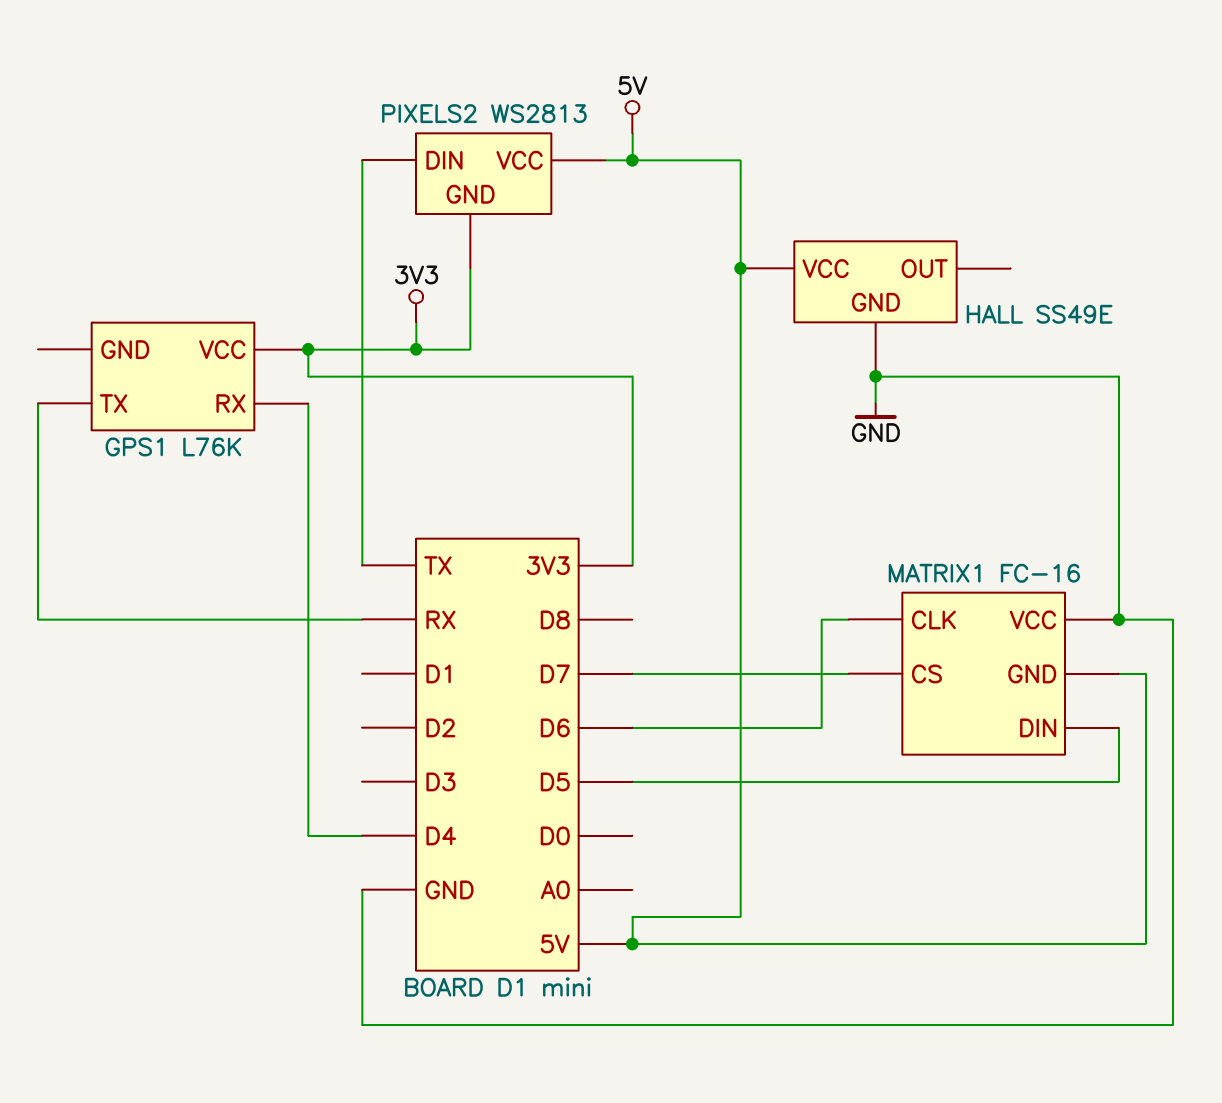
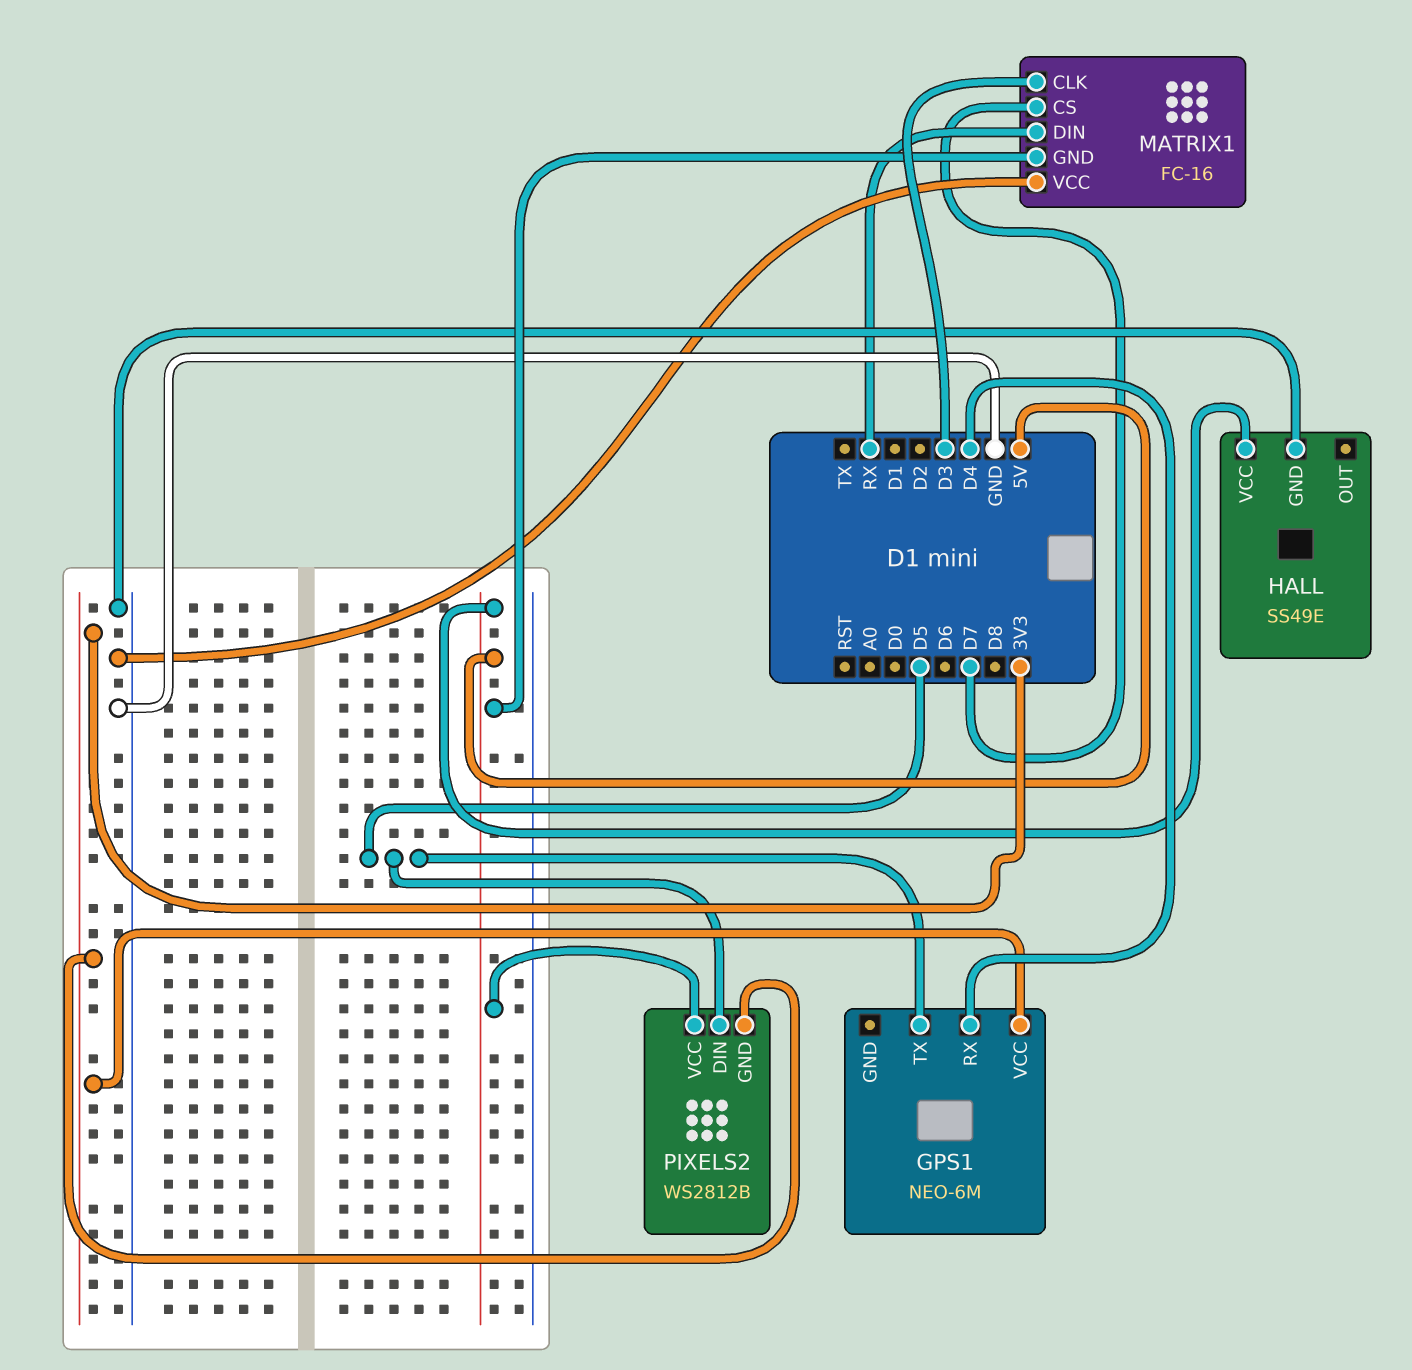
GPS1: L76K -> NEO-6M
GPS1 pin TX: RX -> D5
MATRIX1 pin CLK: D6 -> D3
MATRIX1 pin DIN: D5 -> RX
PIXELS2: WS2813 -> WS2812B
PIXELS2 pin DIN: TX -> D5

